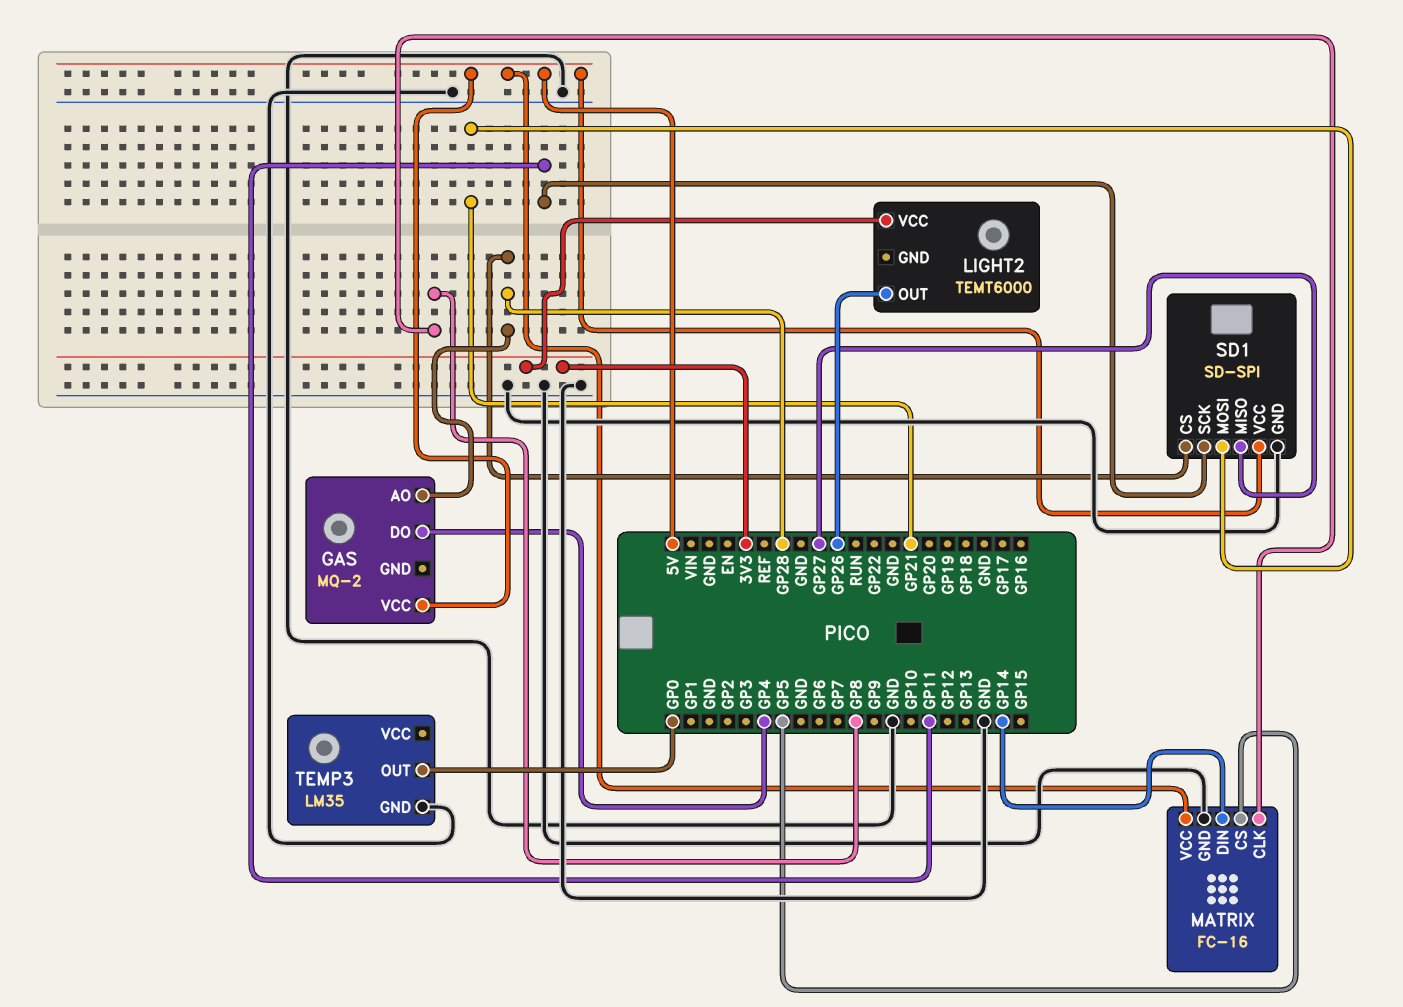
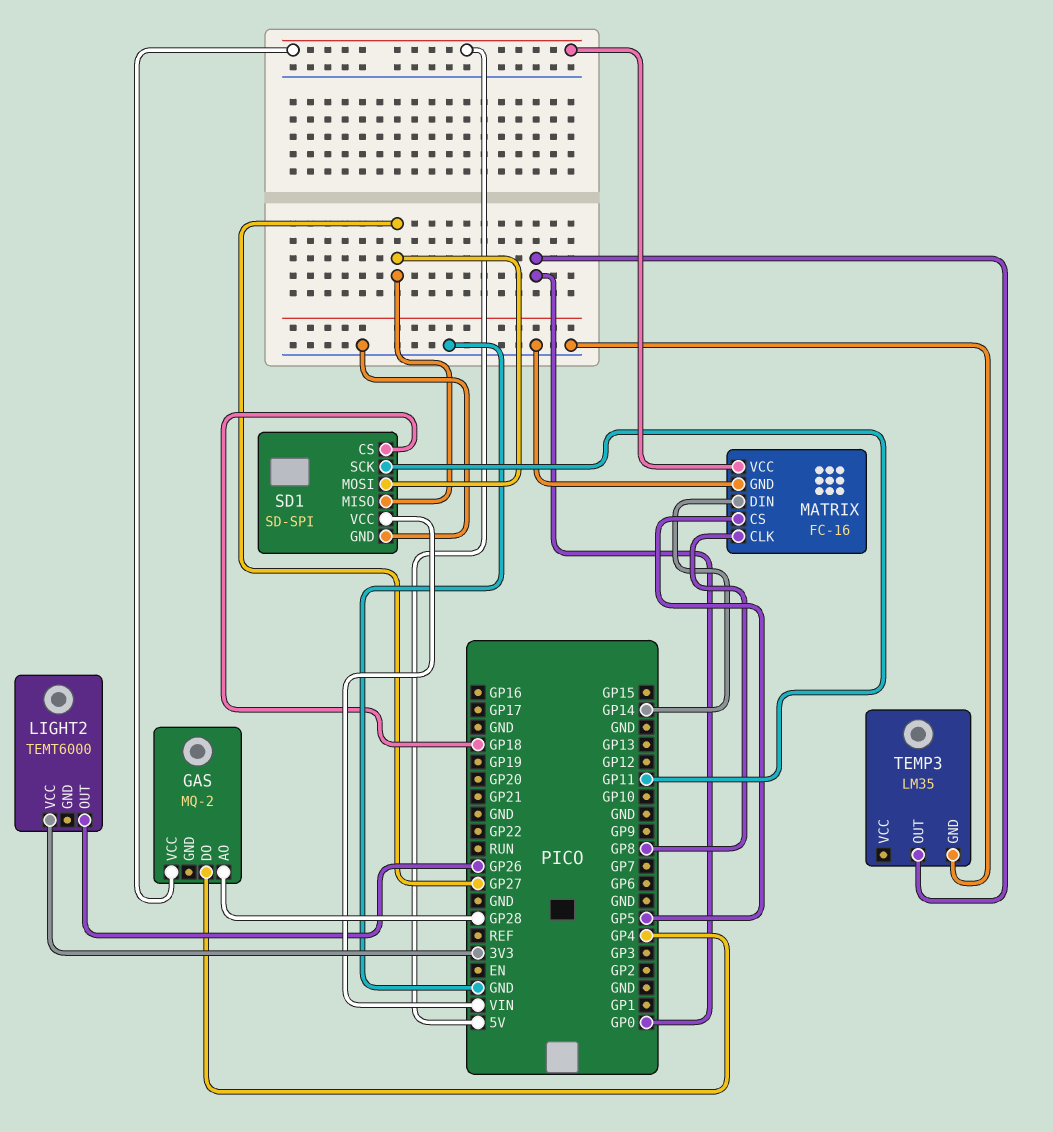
SD1 pin CS: GP28 -> GP18
SD1 pin MOSI: GP21 -> GP27
SD1 pin VCC: 5V -> VIN

